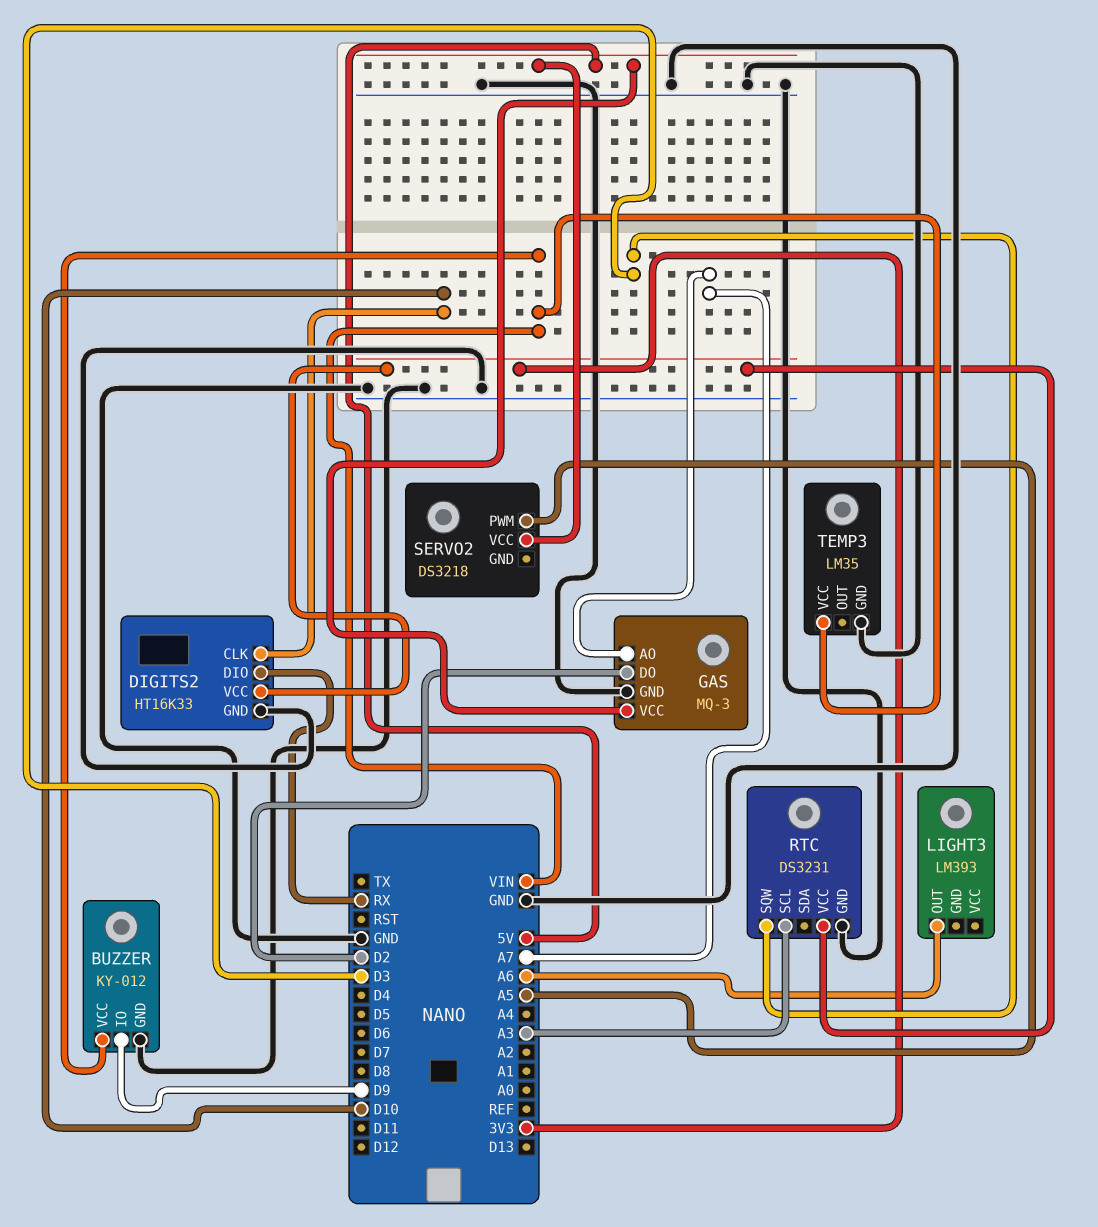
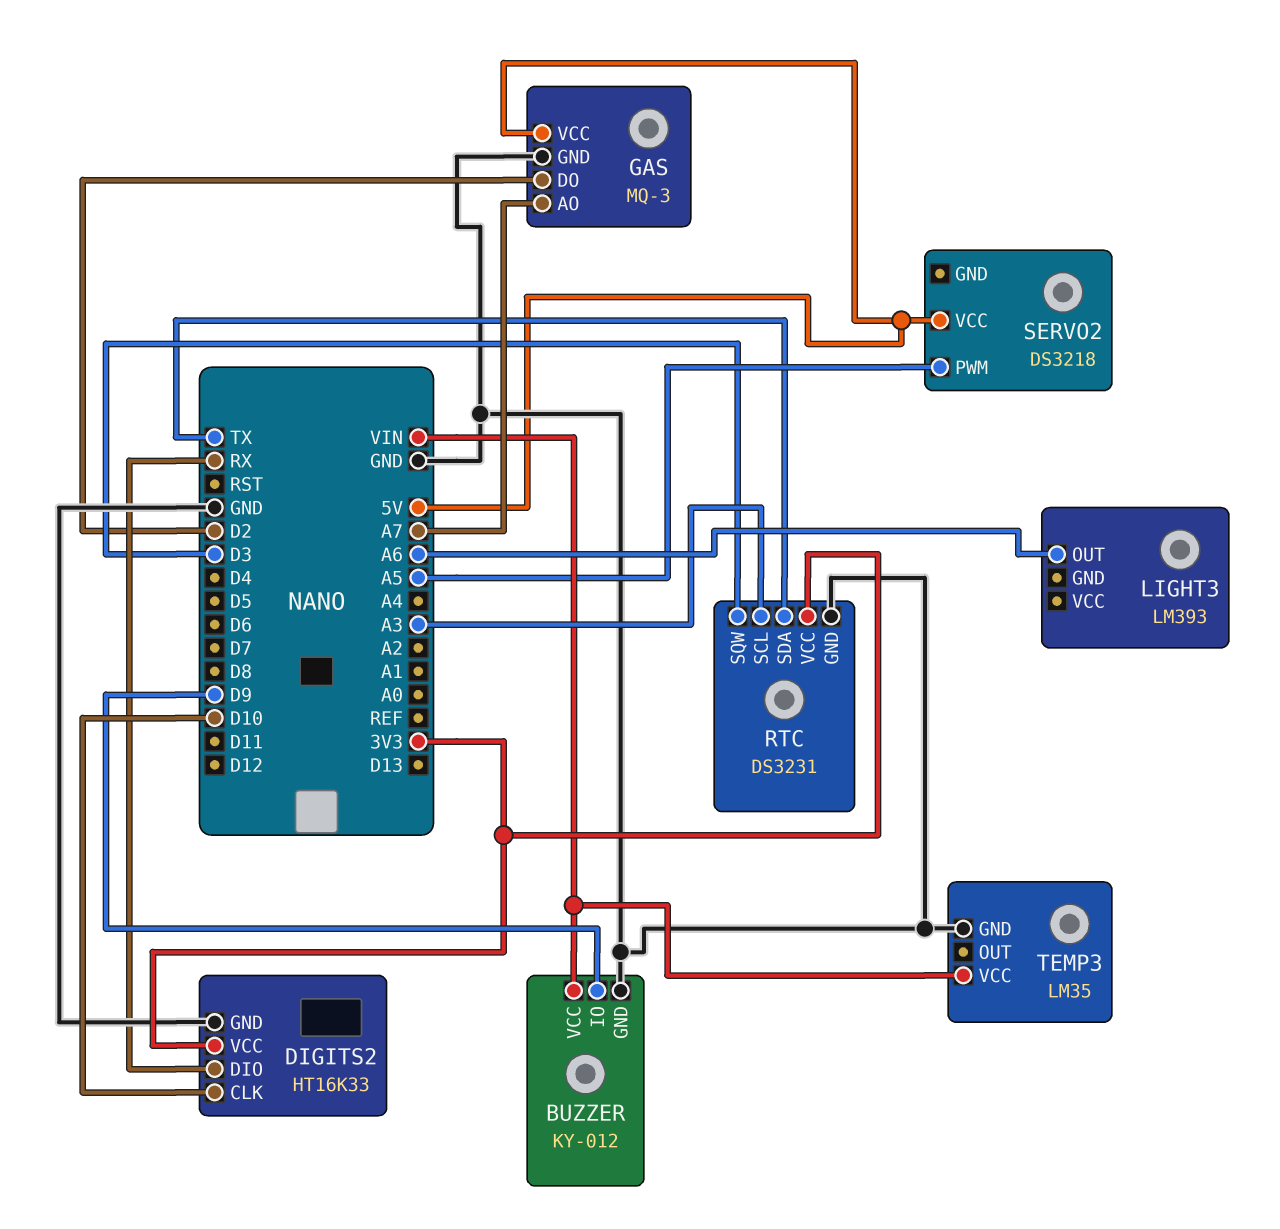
RTC pin SDA: none -> TX

